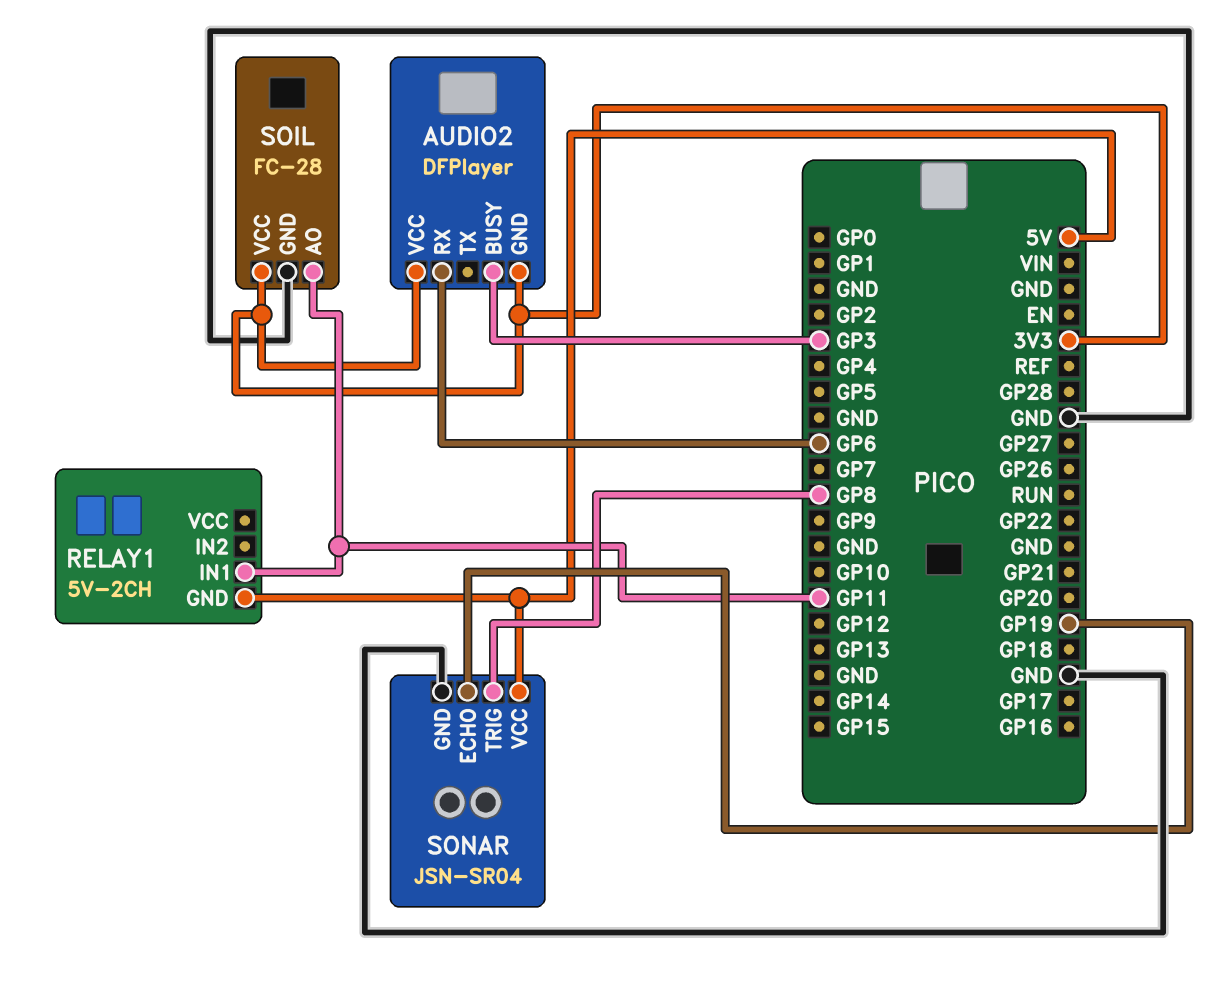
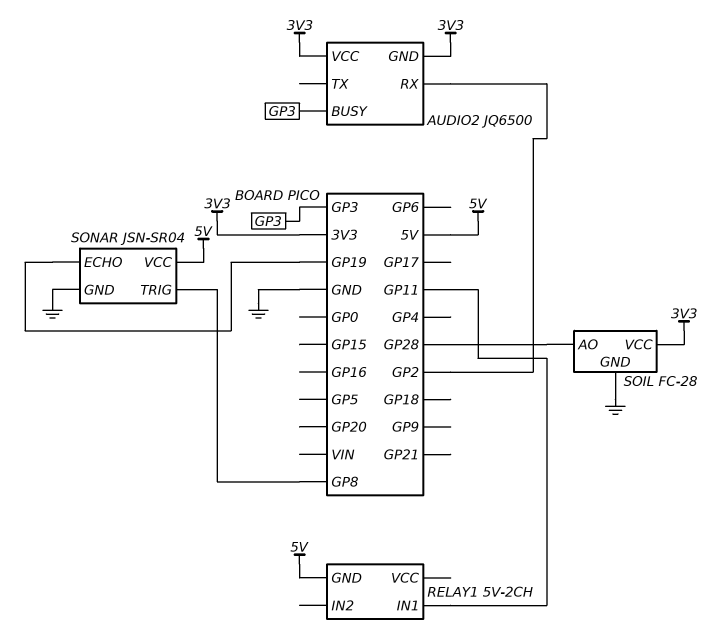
AUDIO2: DFPlayer -> JQ6500
AUDIO2 pin RX: GP6 -> GP2
SOIL pin AO: GP11 -> GP28

